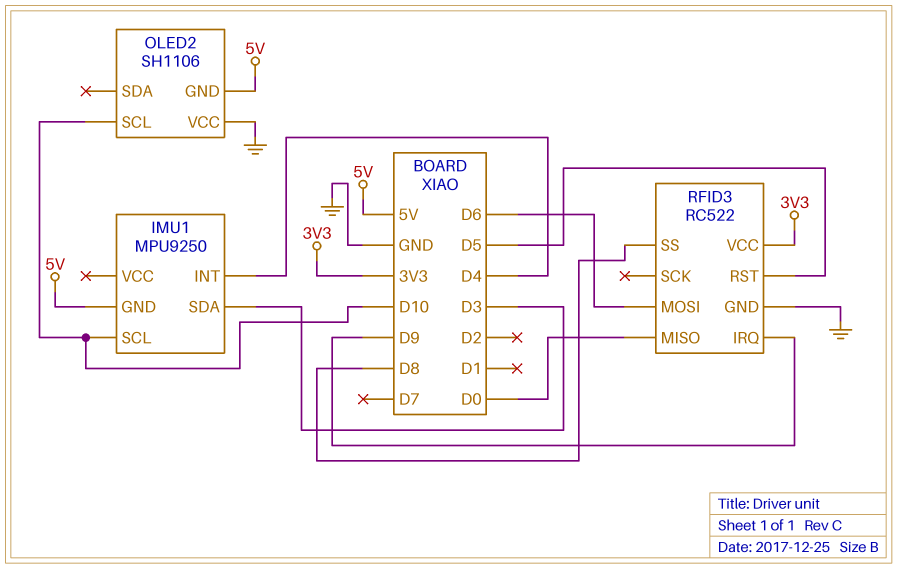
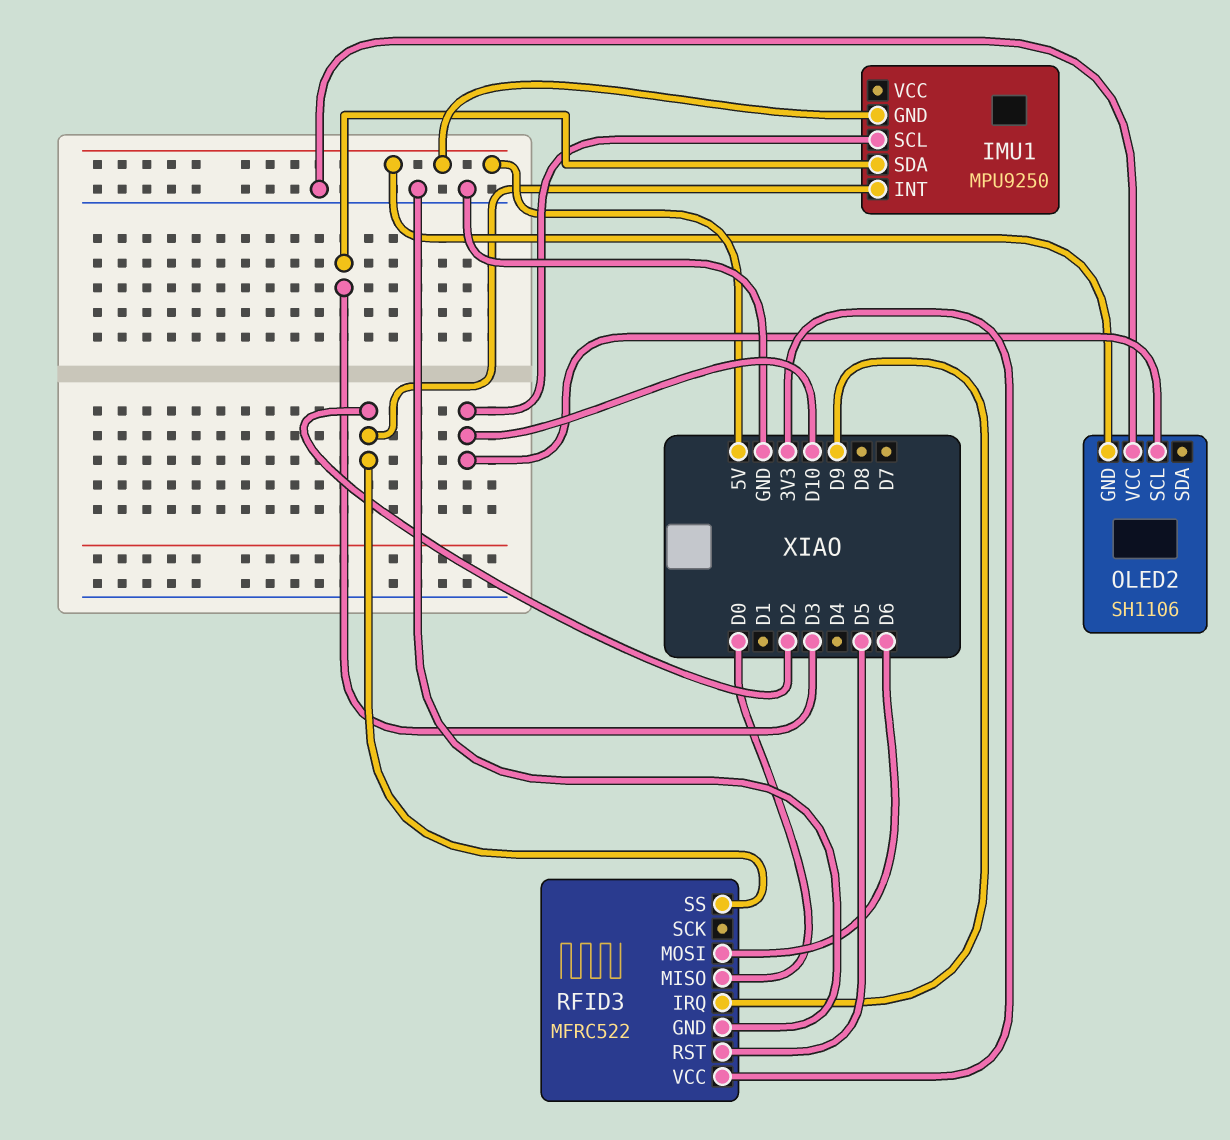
IMU1 pin INT: D4 -> D2
RFID3: RC522 -> MFRC522
RFID3 pin SS: D8 -> D2

